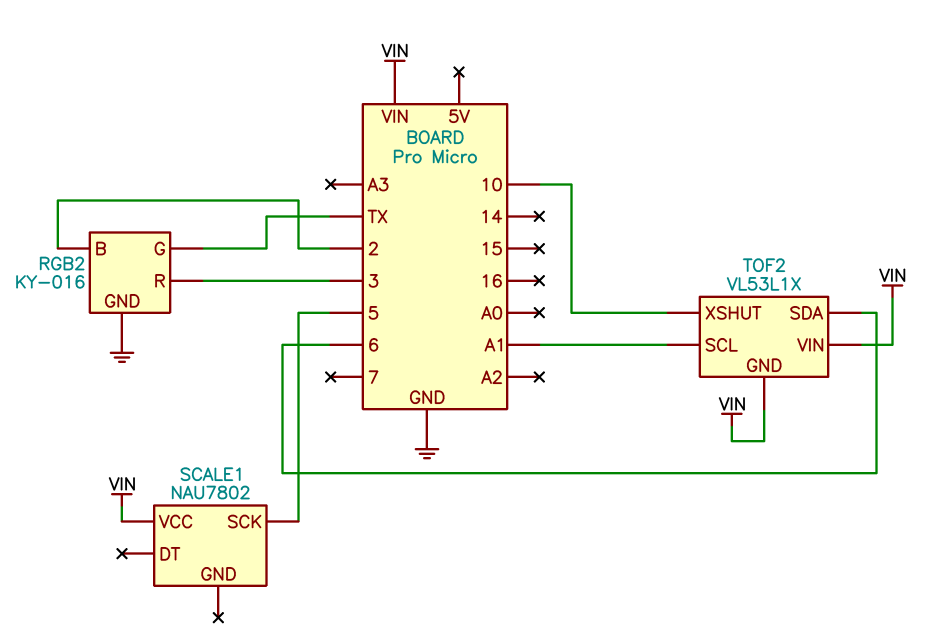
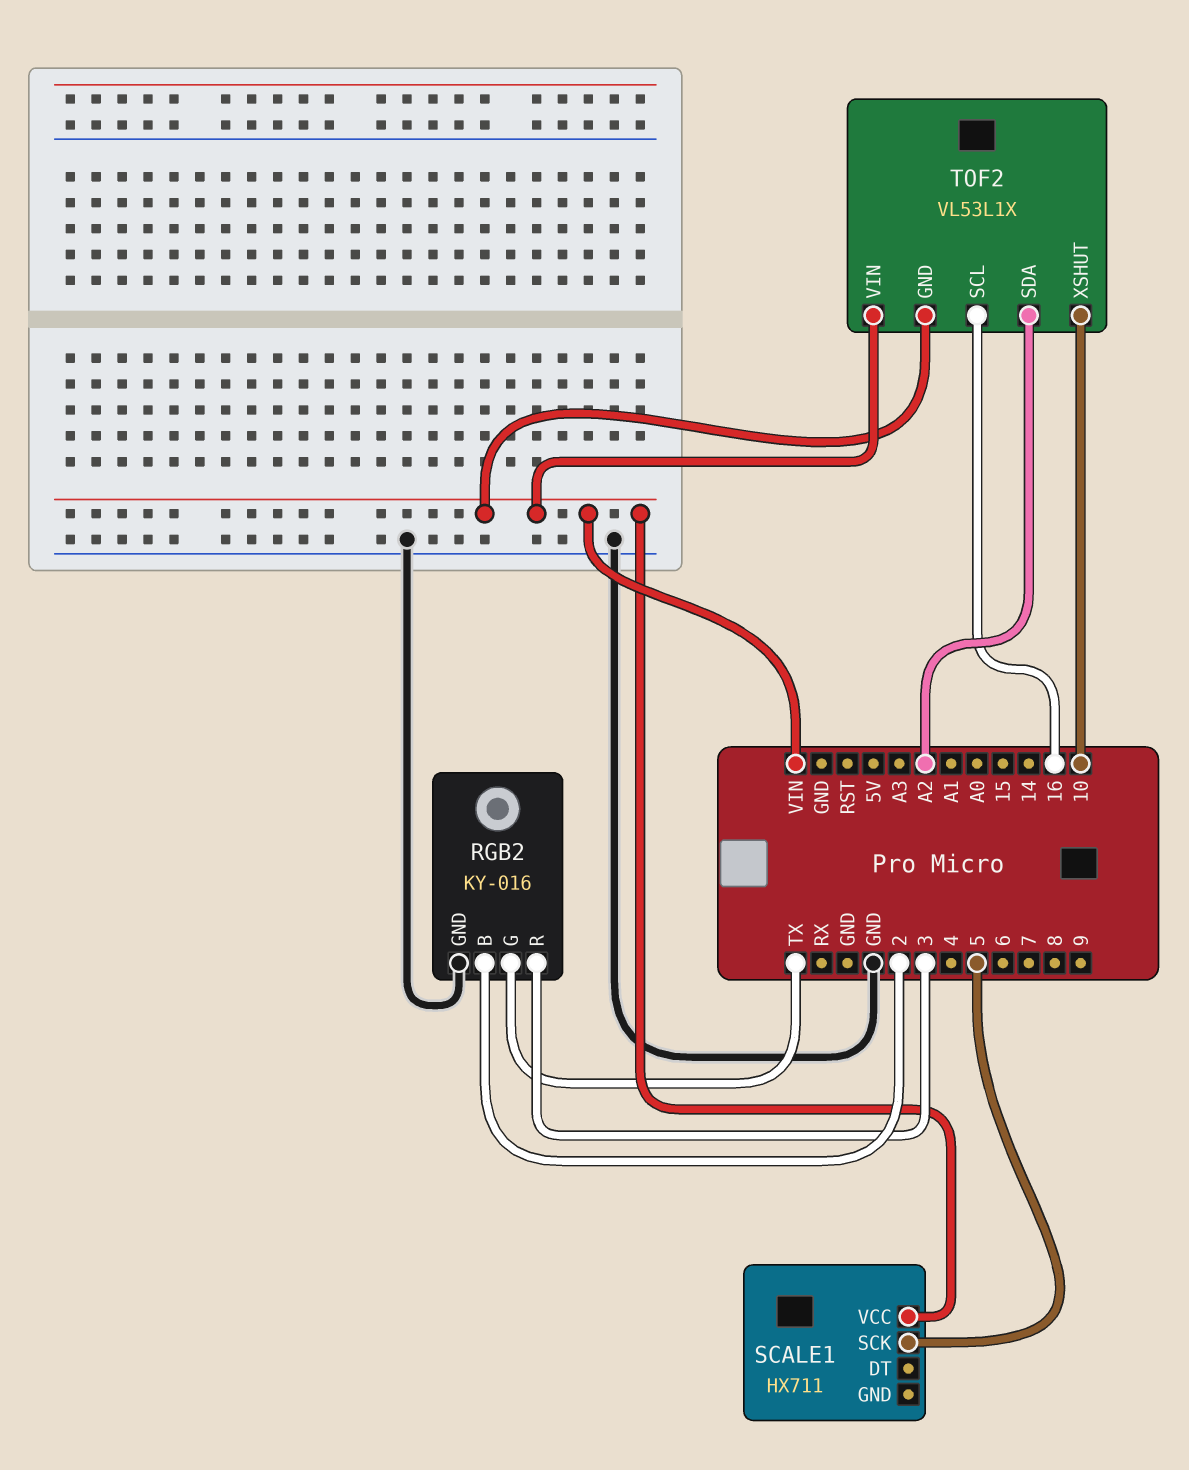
SCALE1: NAU7802 -> HX711
TOF2 pin SCL: A1 -> 16
TOF2 pin SDA: 6 -> A2

